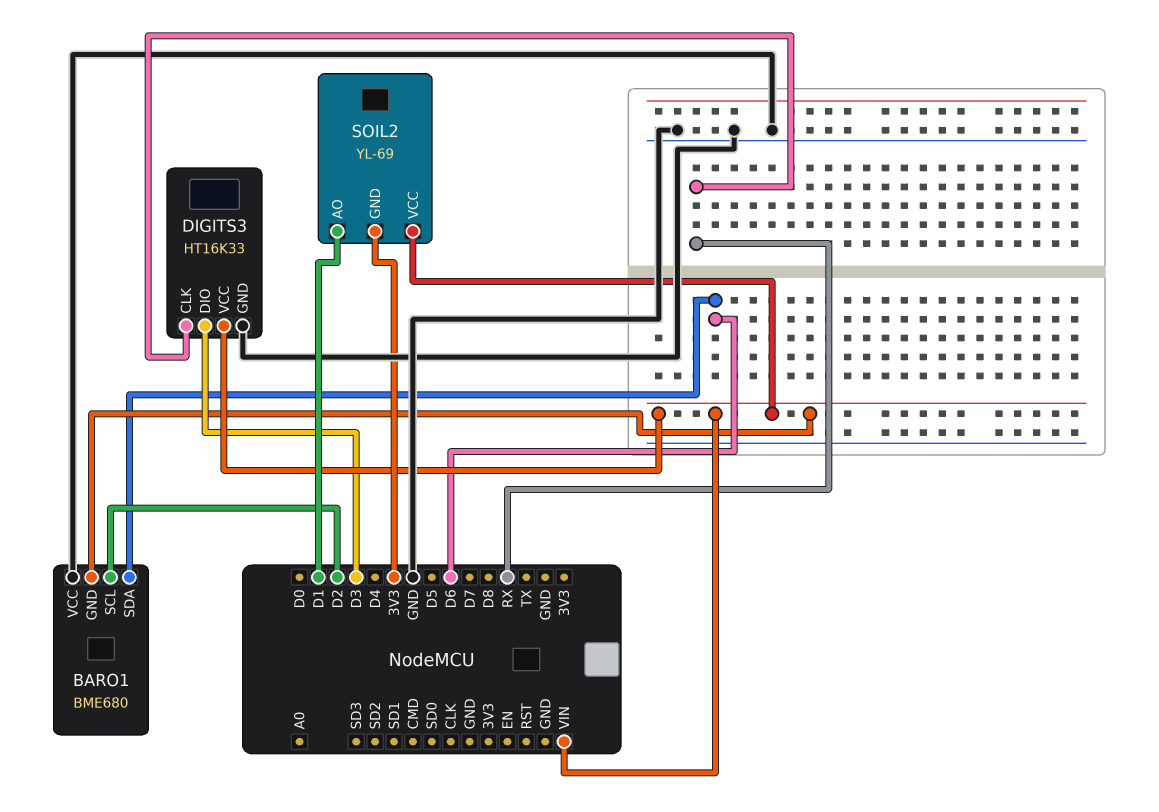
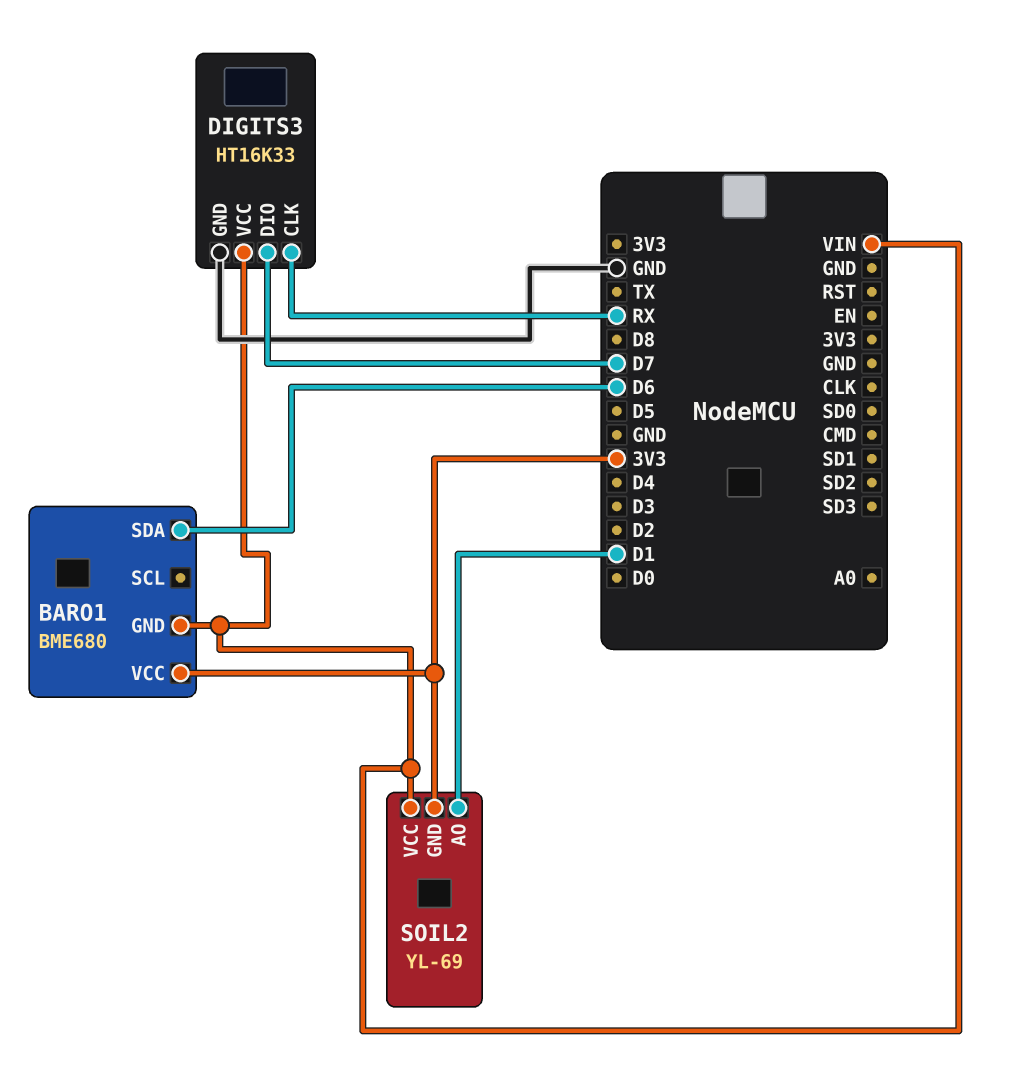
BARO1 pin SCL: D2 -> none
BARO1 pin VCC: GND -> 3V3
DIGITS3 pin DIO: D3 -> D7

